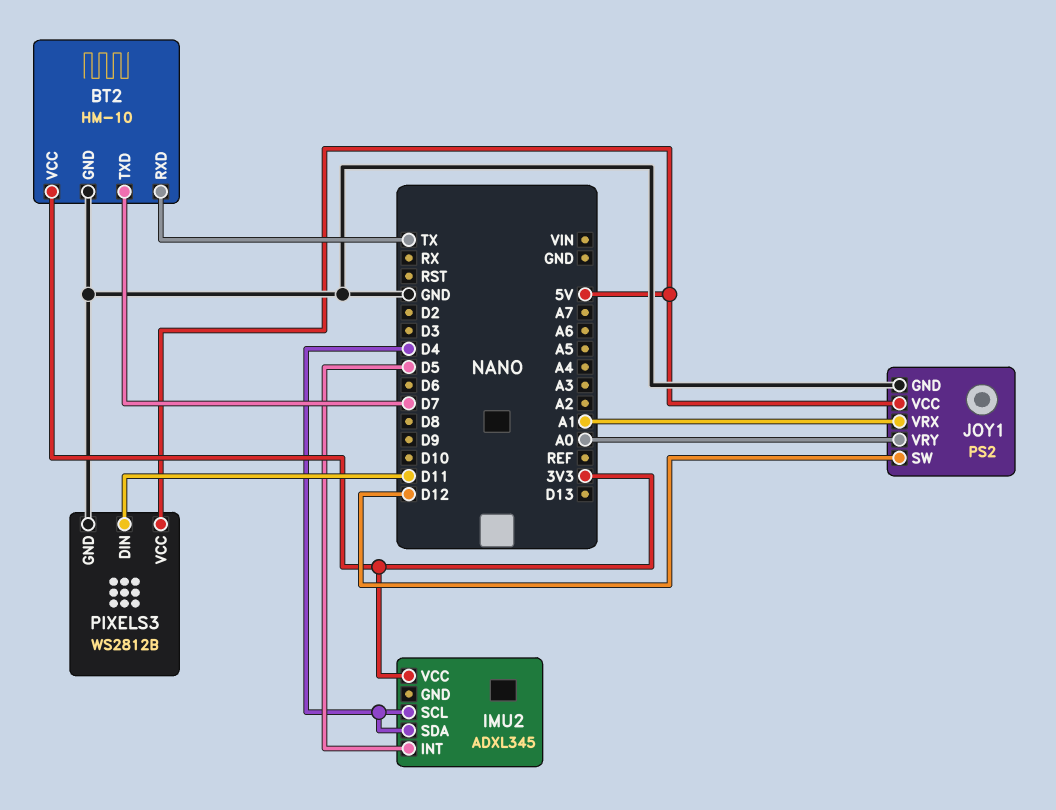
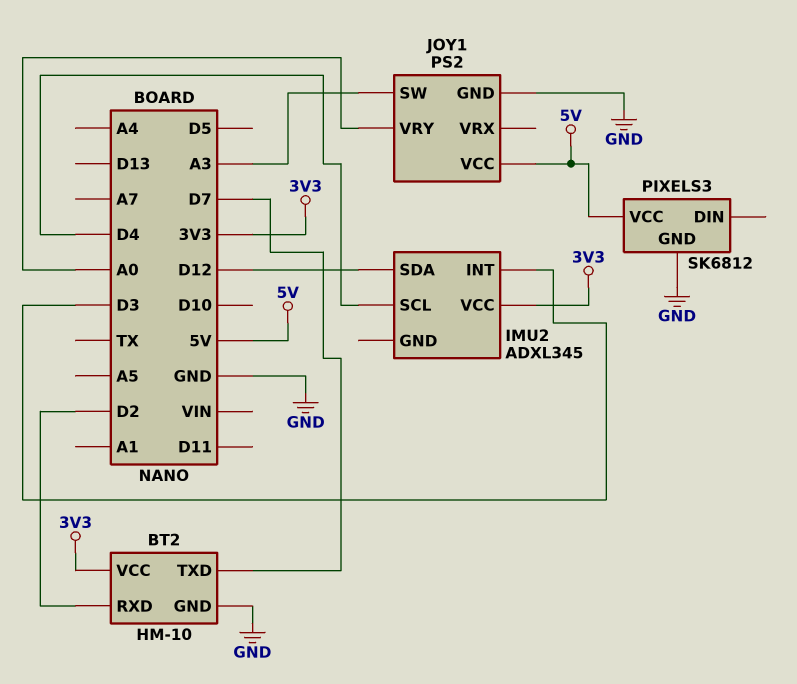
BT2 pin RXD: TX -> D2
IMU2 pin INT: D5 -> D3
IMU2 pin SDA: D4 -> D12
JOY1 pin SW: D12 -> A3
JOY1 pin VRX: A1 -> none
PIXELS3: WS2812B -> SK6812
PIXELS3 pin DIN: D11 -> none

